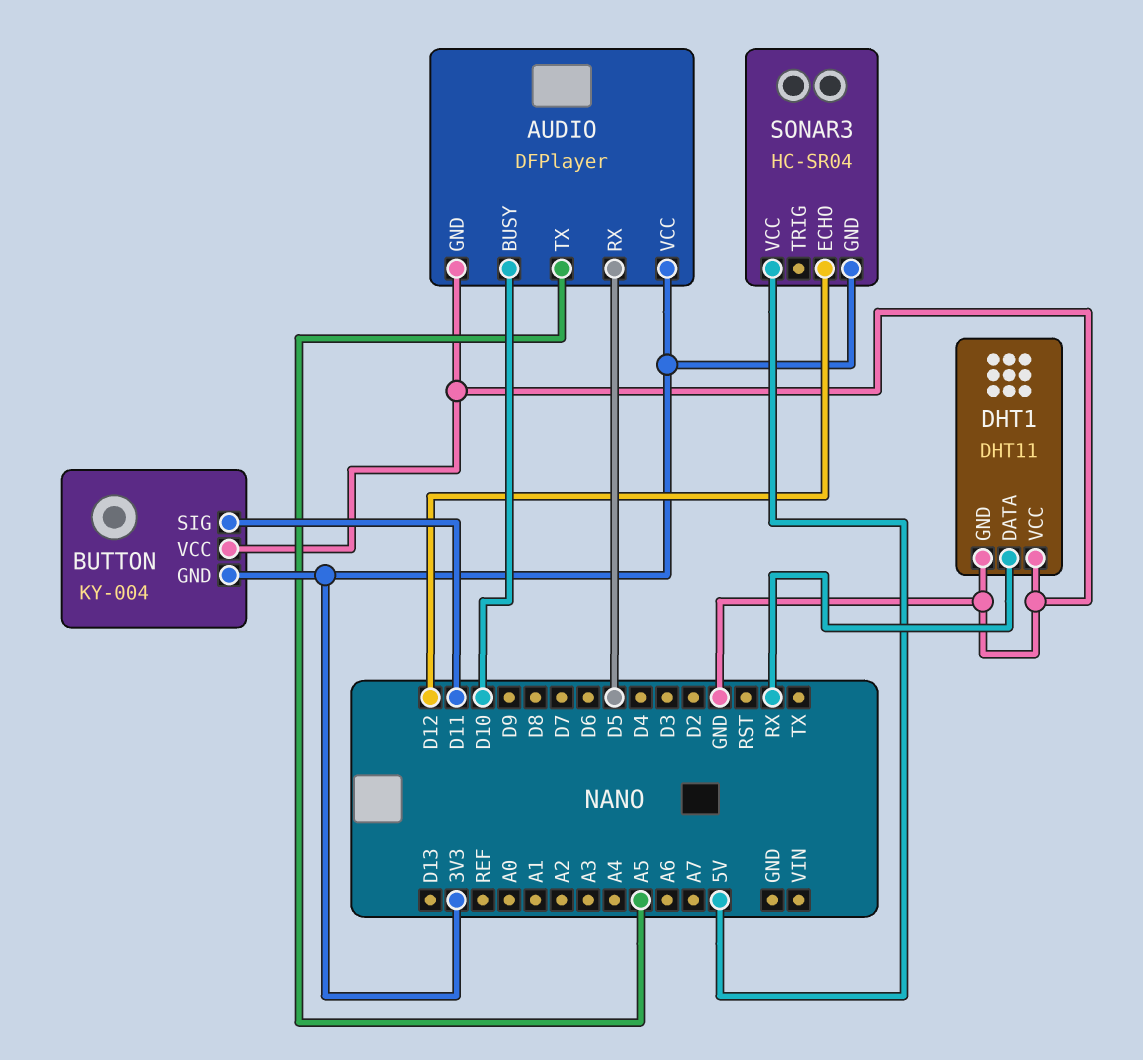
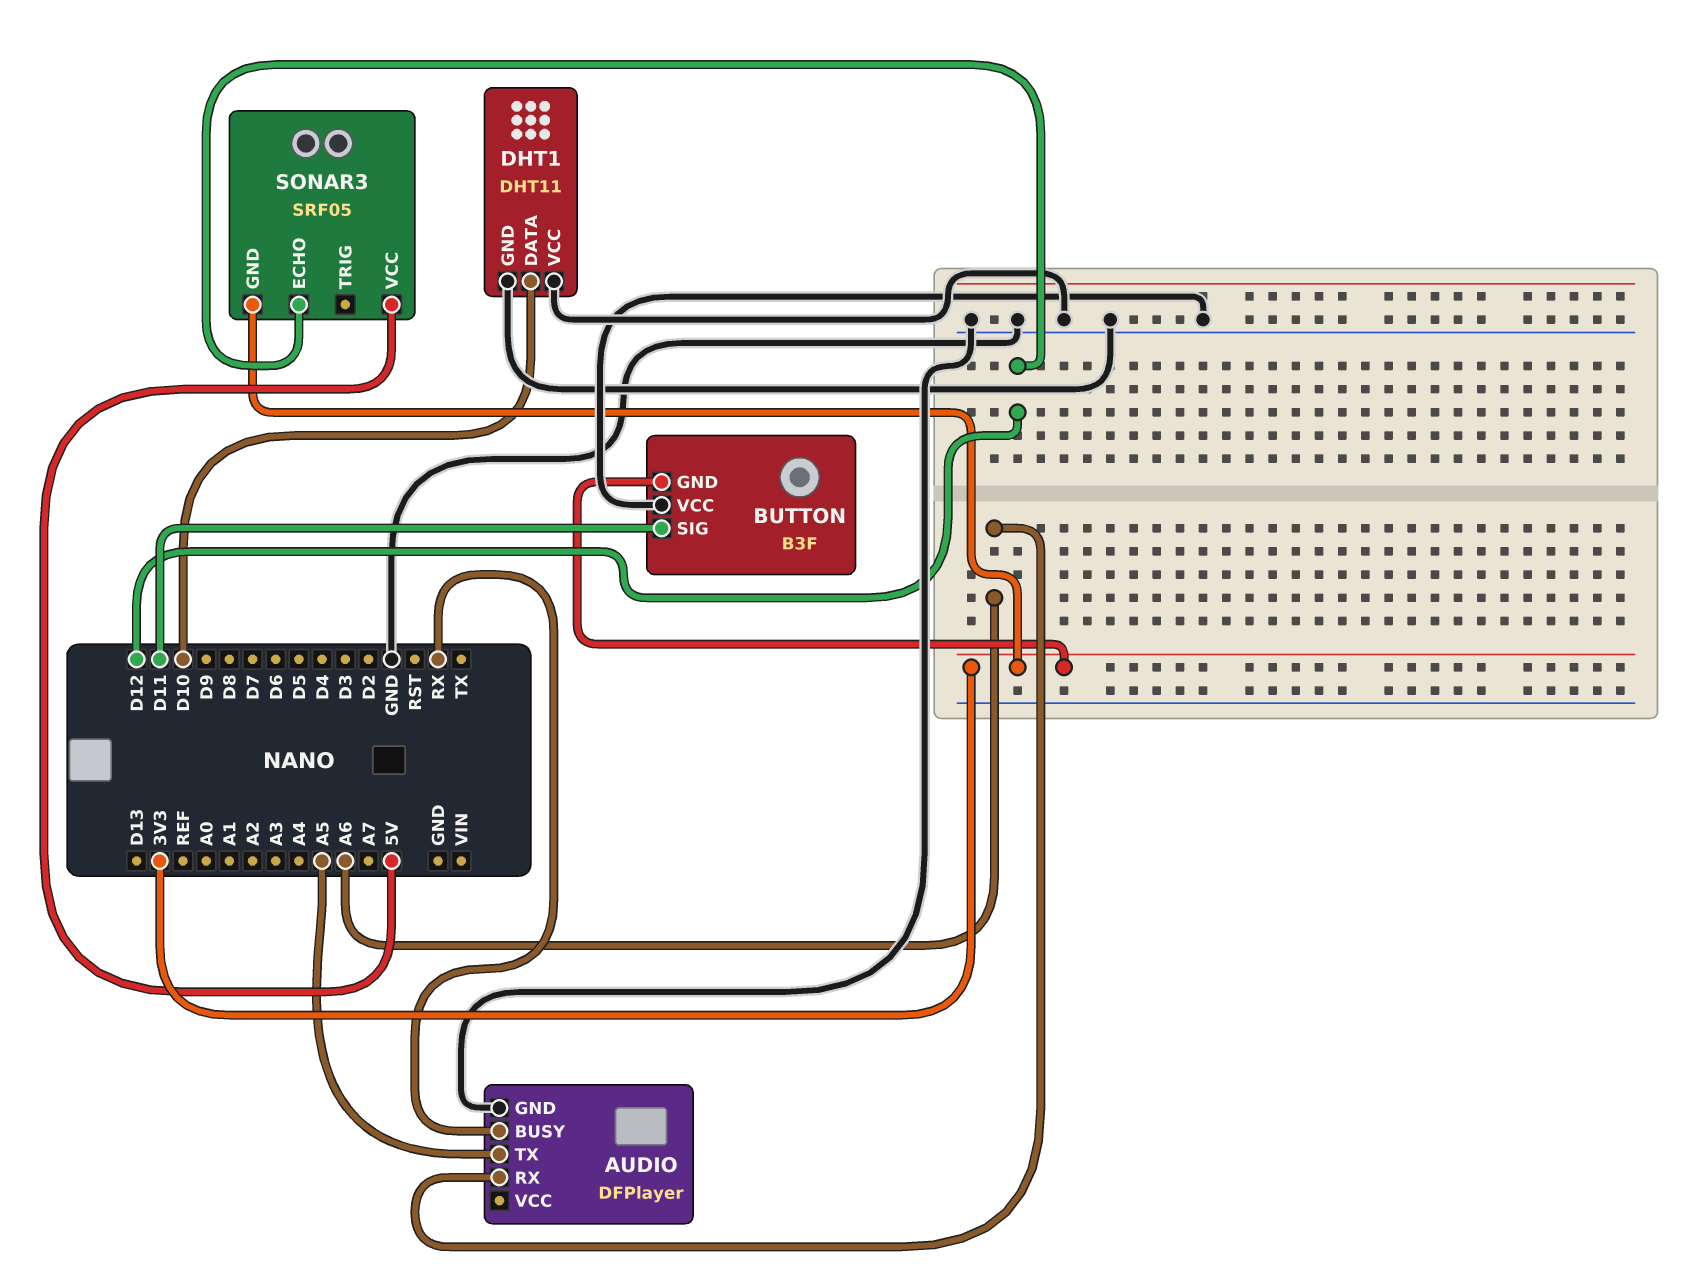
AUDIO pin BUSY: D10 -> RX
AUDIO pin RX: D5 -> A6
AUDIO pin VCC: 3V3 -> none
BUTTON: KY-004 -> B3F
DHT1 pin DATA: RX -> D10
SONAR3: HC-SR04 -> SRF05

